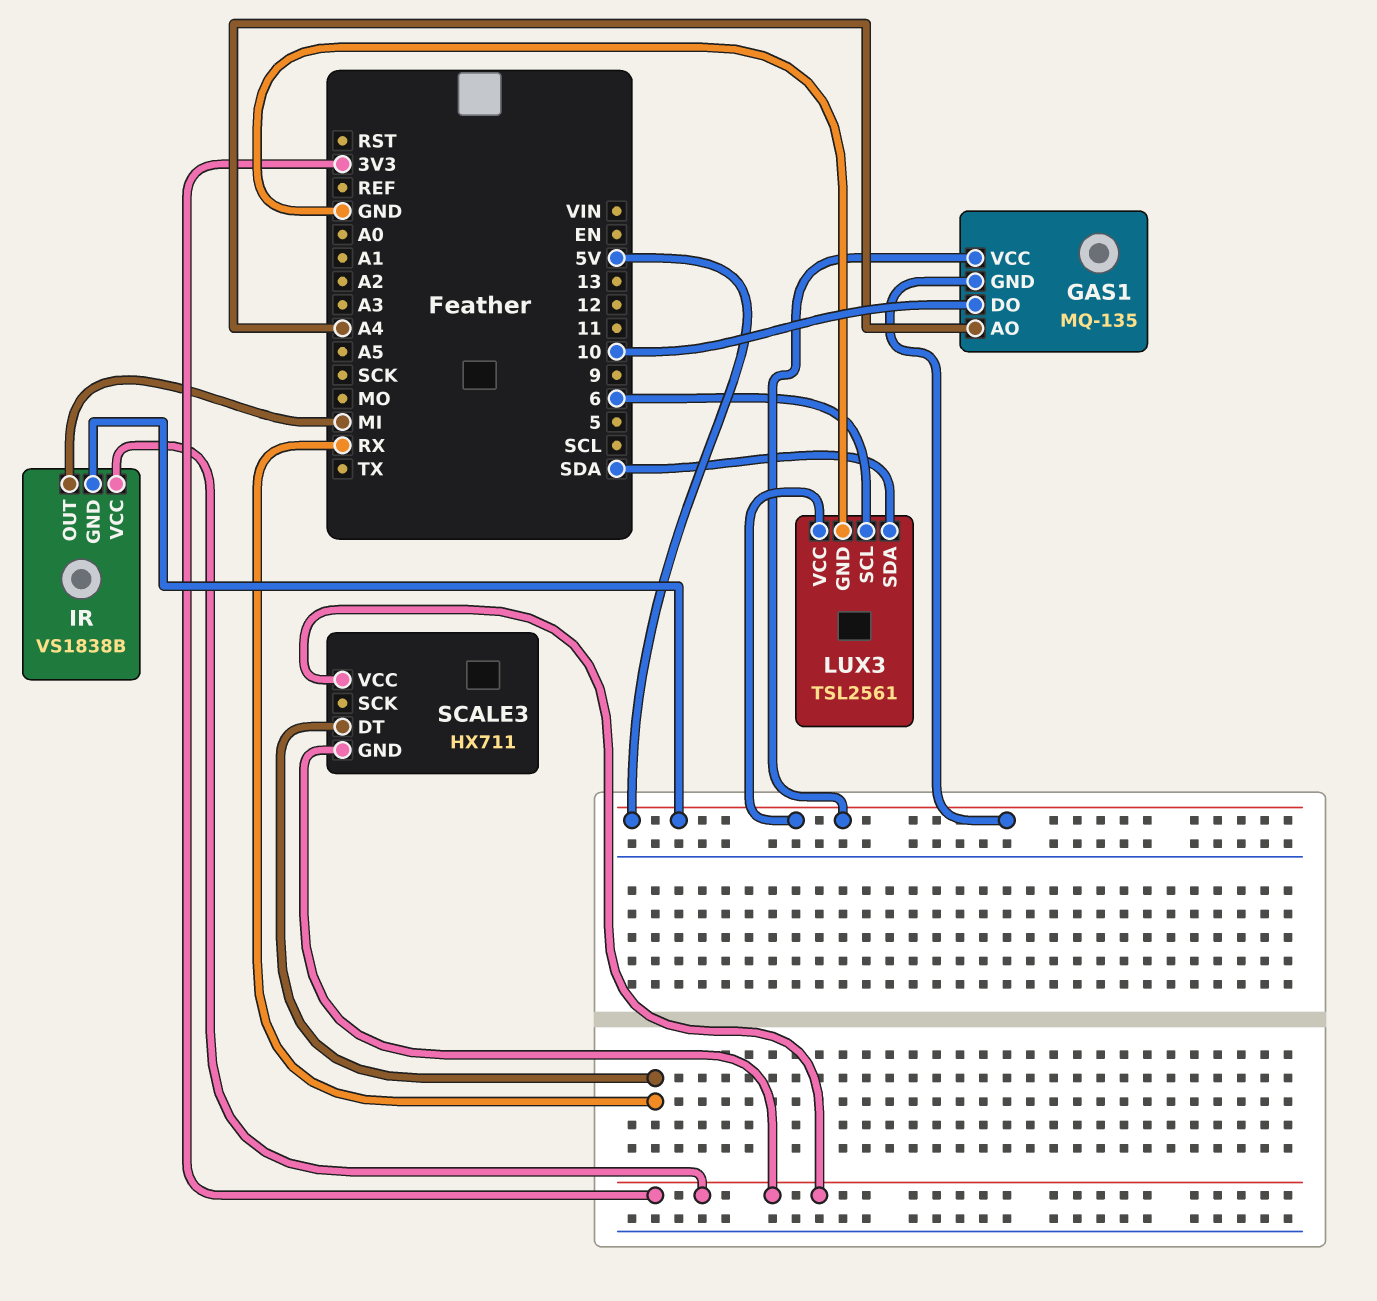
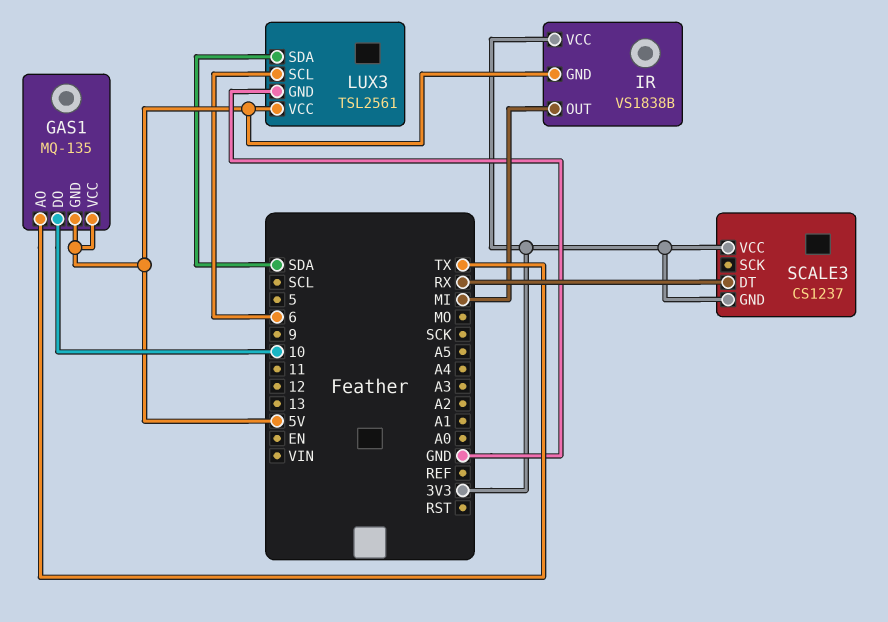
GAS1 pin AO: A4 -> TX
SCALE3: HX711 -> CS1237

